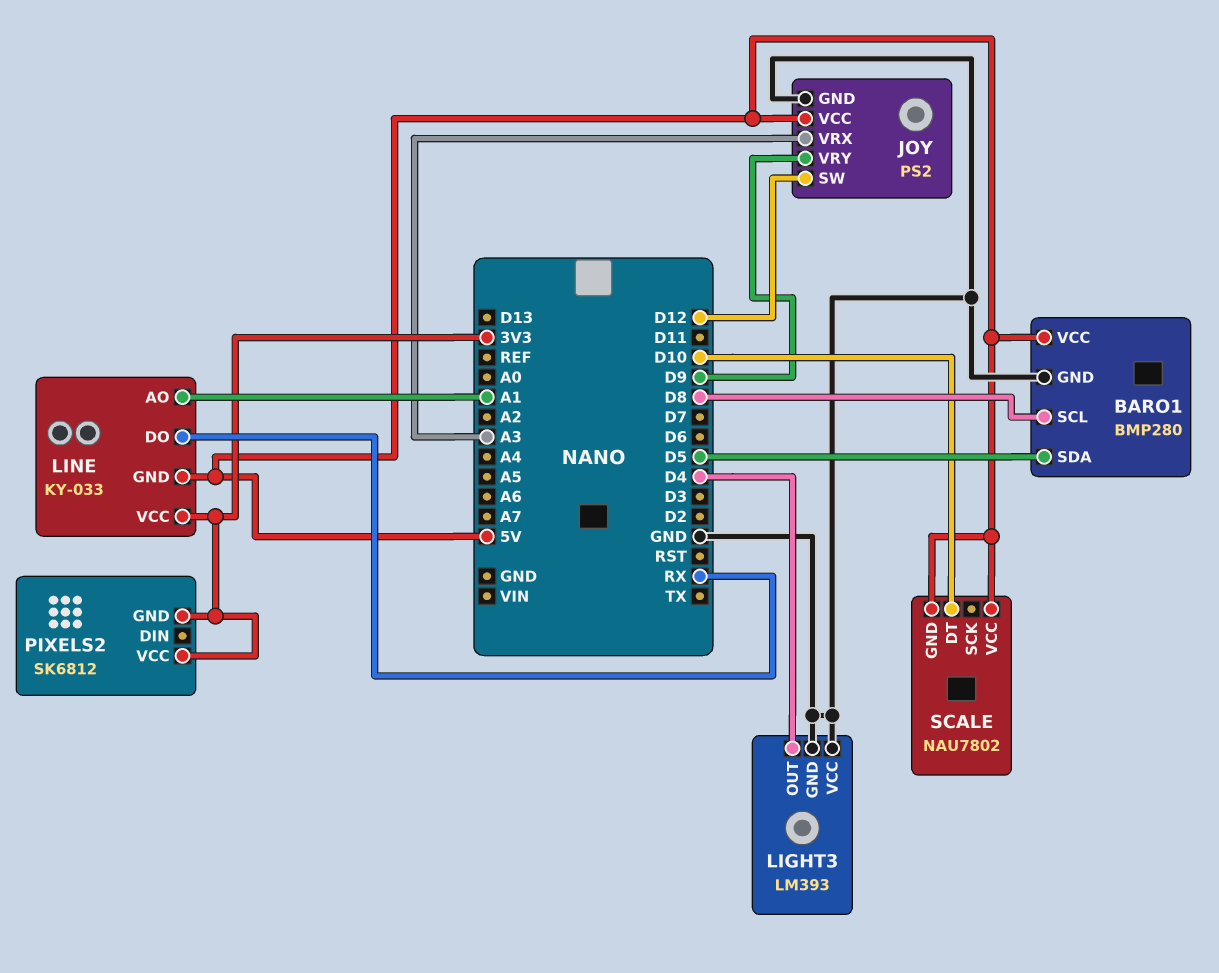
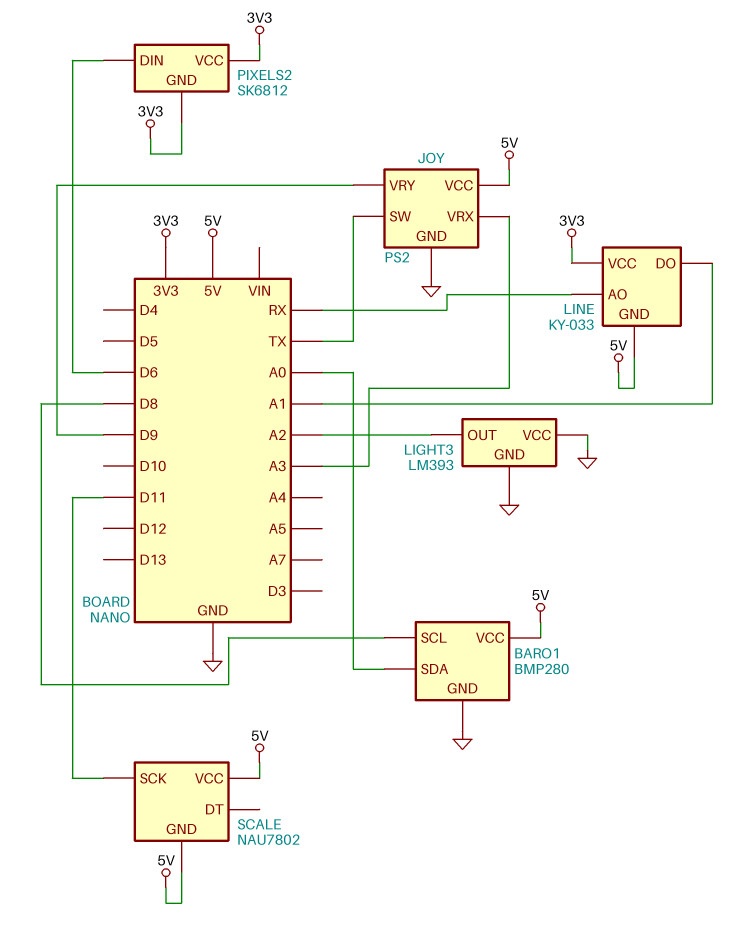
BARO1 pin SDA: D5 -> A0
JOY pin SW: D12 -> TX
LIGHT3 pin OUT: D4 -> A2
LINE pin AO: A1 -> RX
LINE pin DO: RX -> A1
PIXELS2 pin DIN: none -> D6
SCALE pin DT: D10 -> none
SCALE pin SCK: none -> D11

